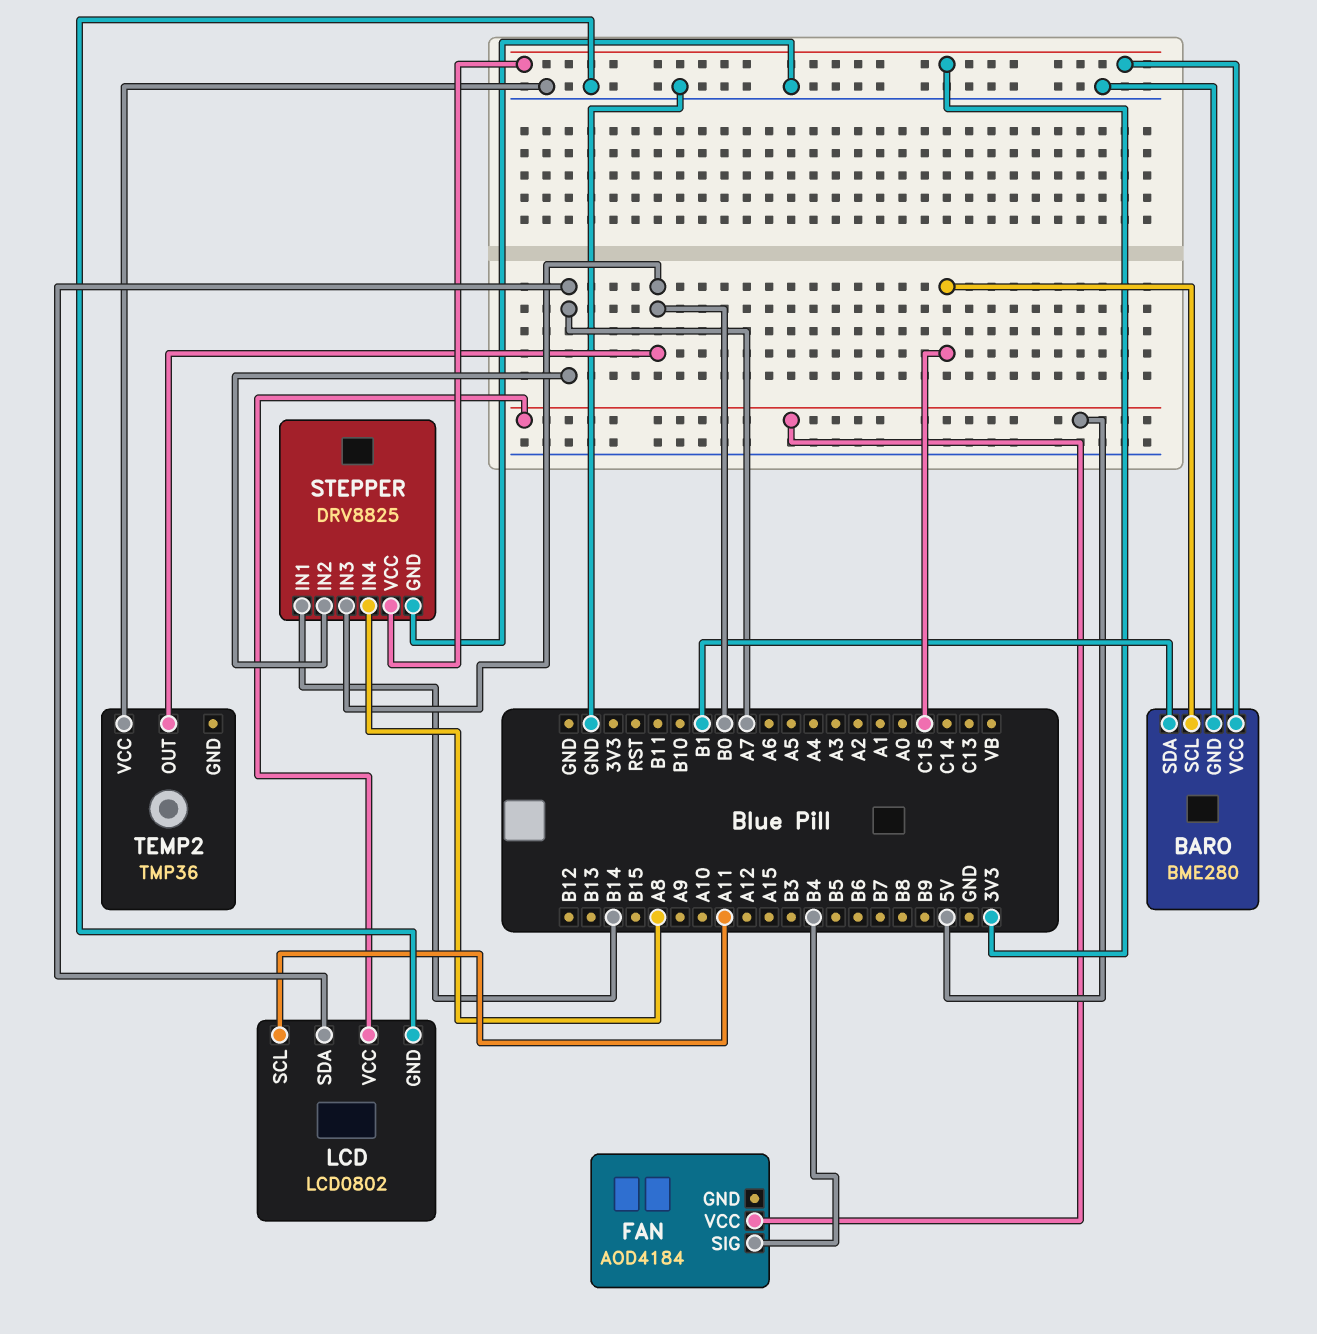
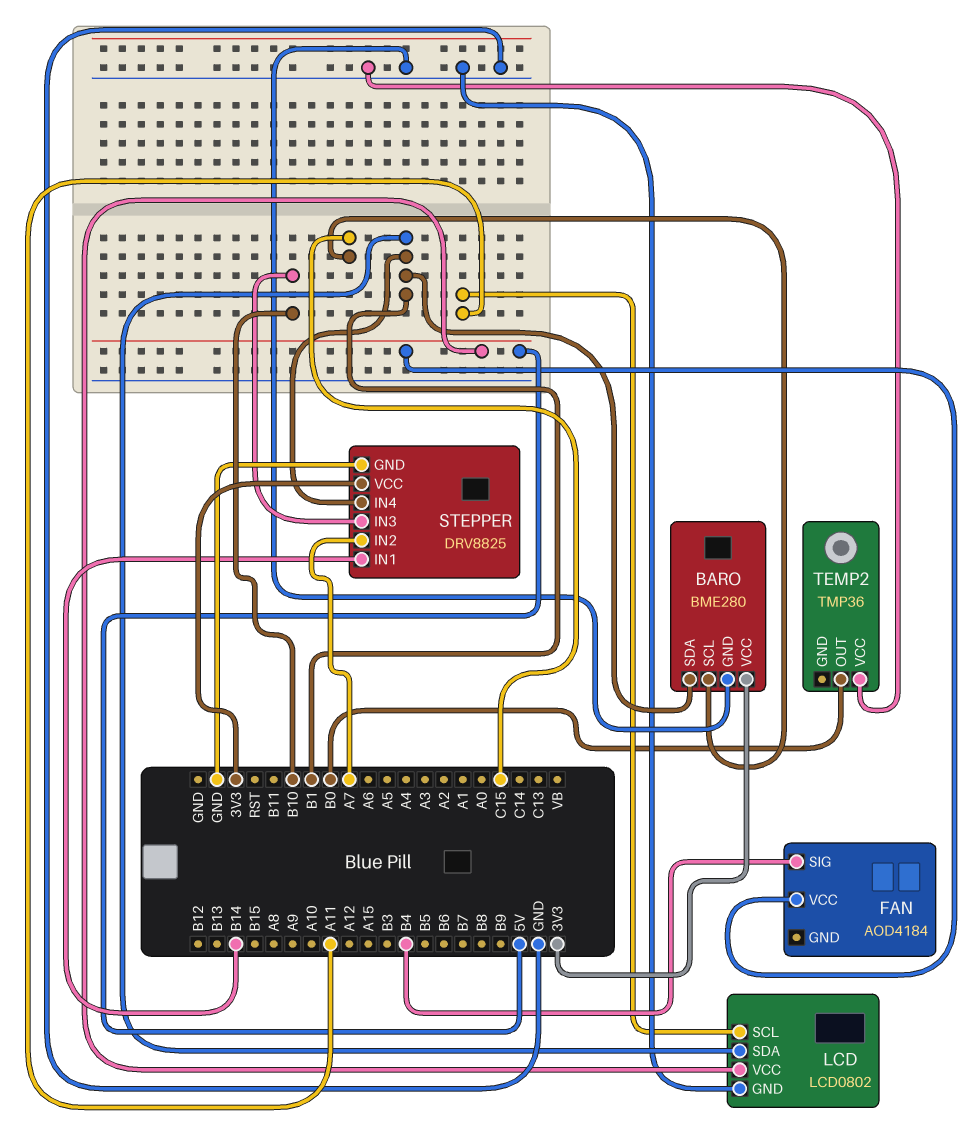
LCD pin SDA: A7 -> B1
STEPPER pin IN3: B0 -> B10
STEPPER pin IN4: A8 -> B1

